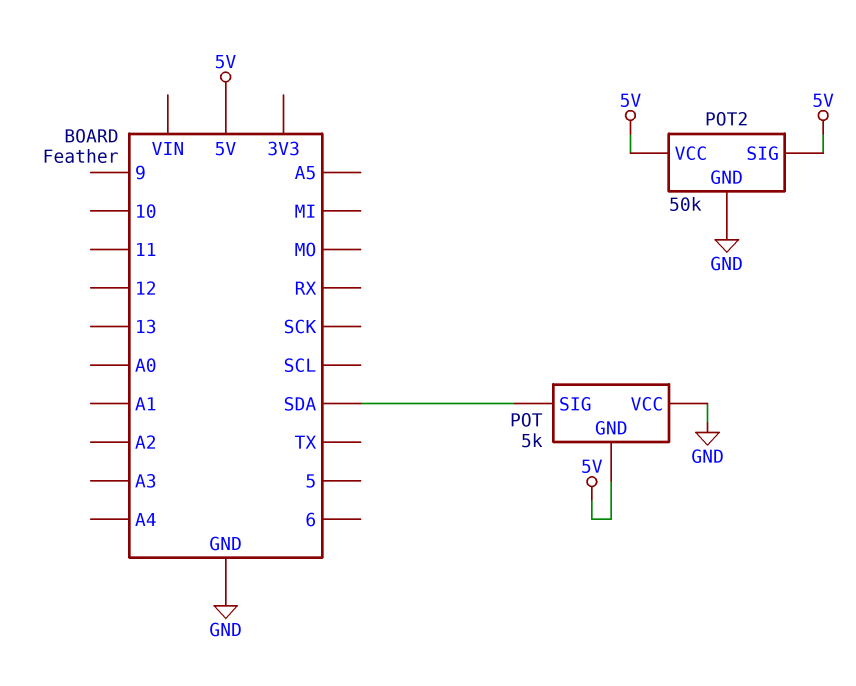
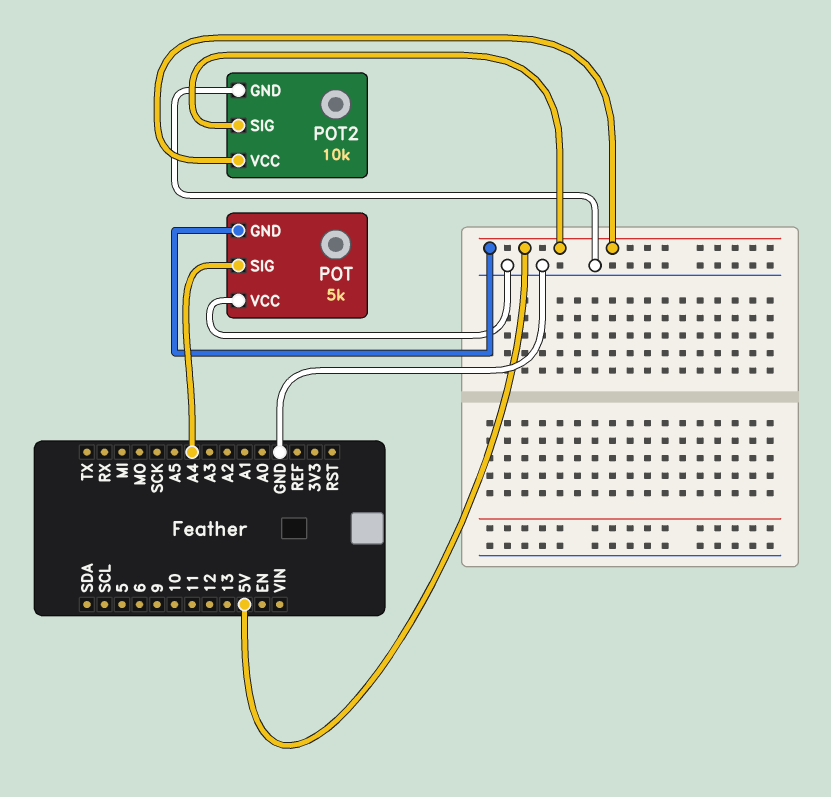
POT pin SIG: SDA -> A4
POT2: 50k -> 10k

